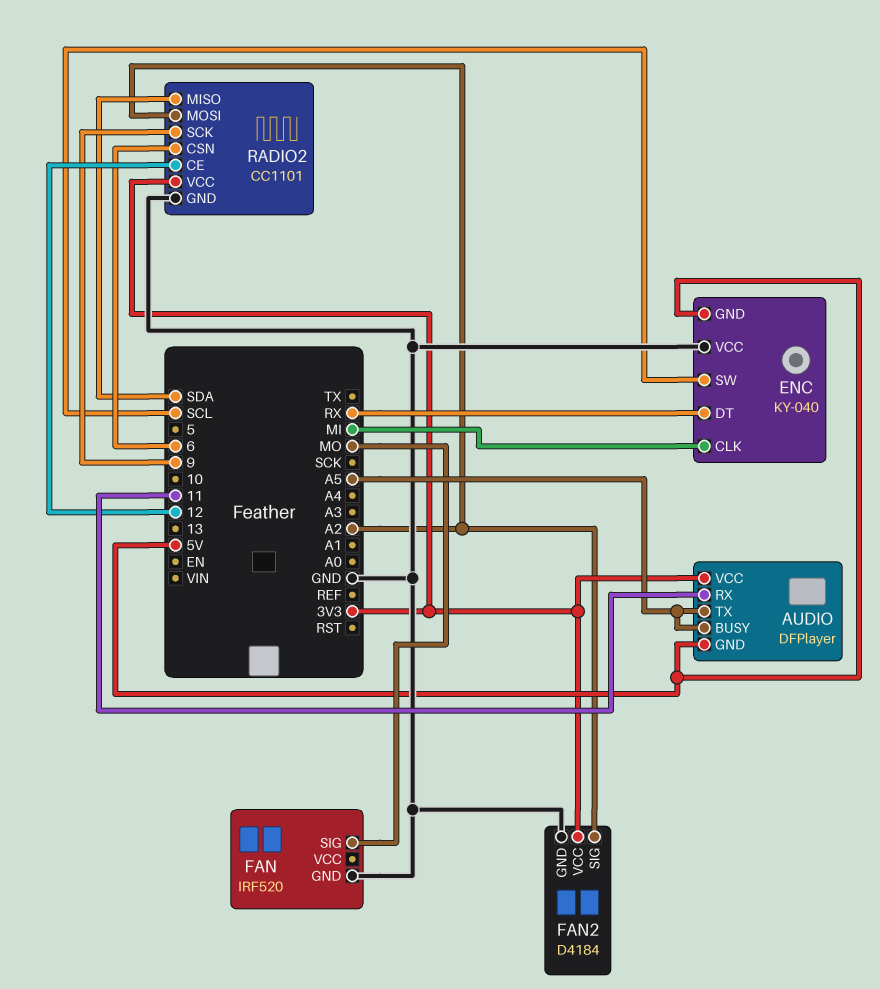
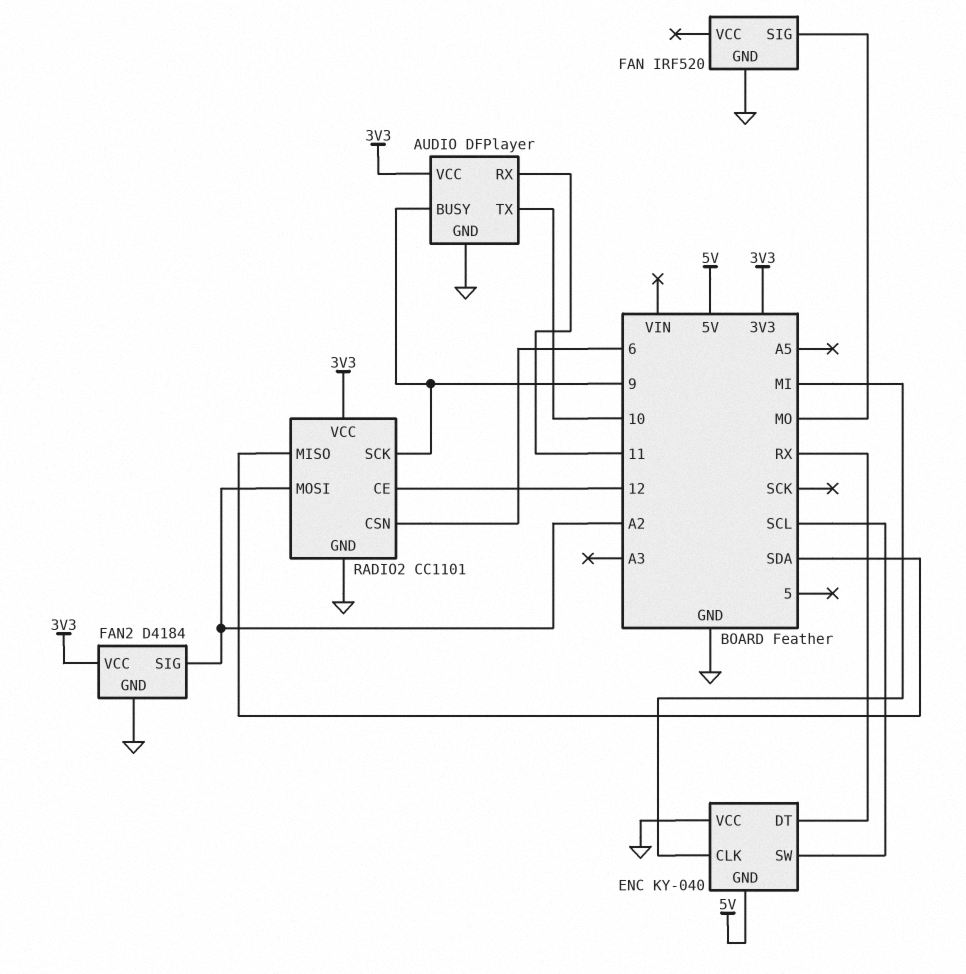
AUDIO pin BUSY: A5 -> 9
AUDIO pin GND: 5V -> GND
AUDIO pin TX: A5 -> 10

